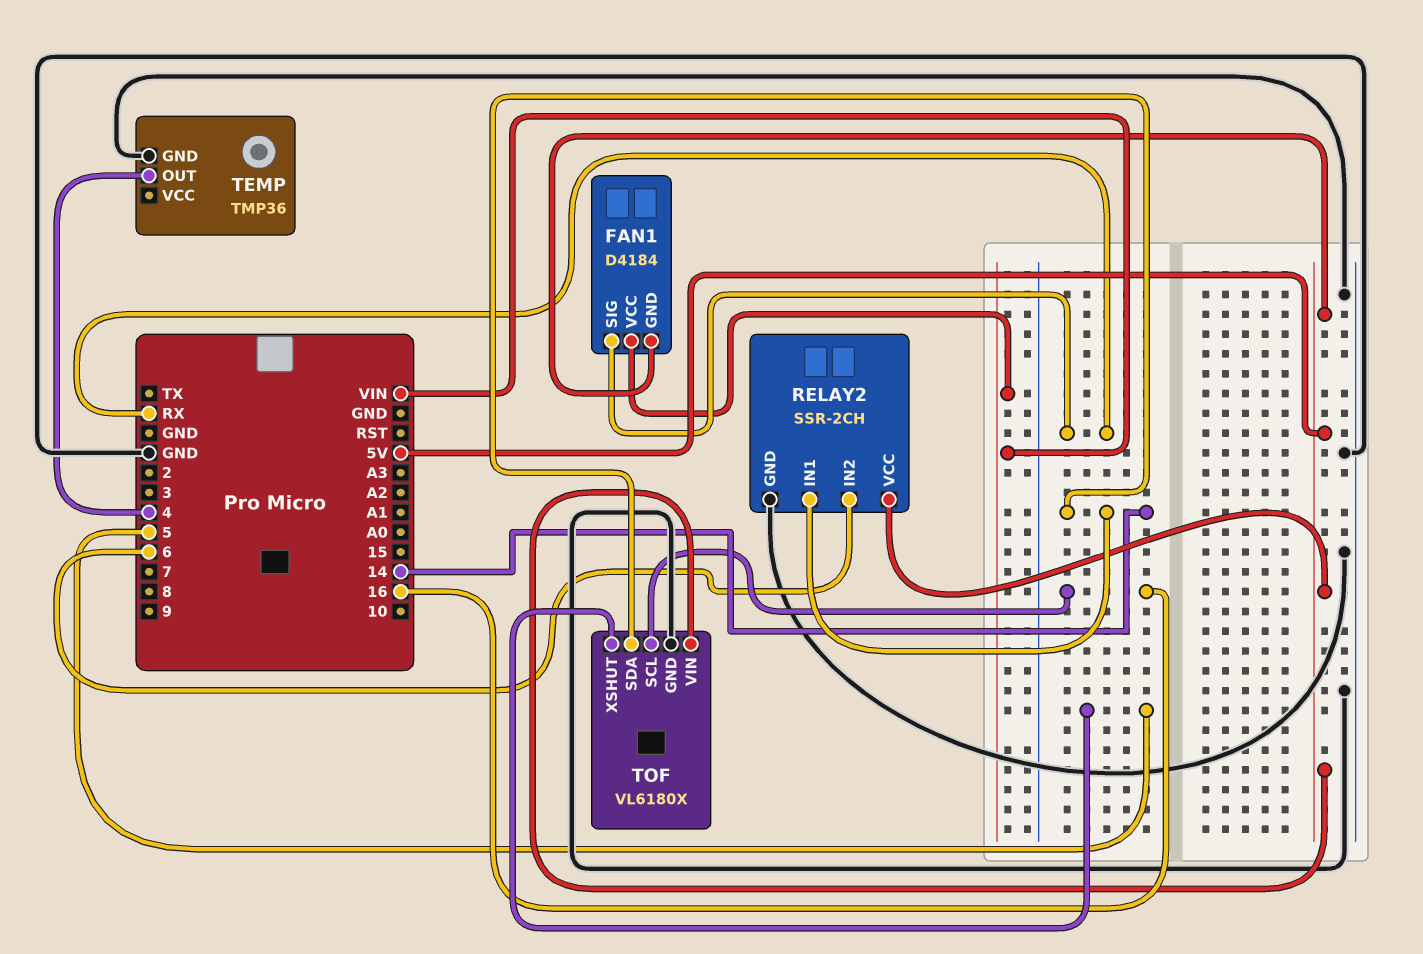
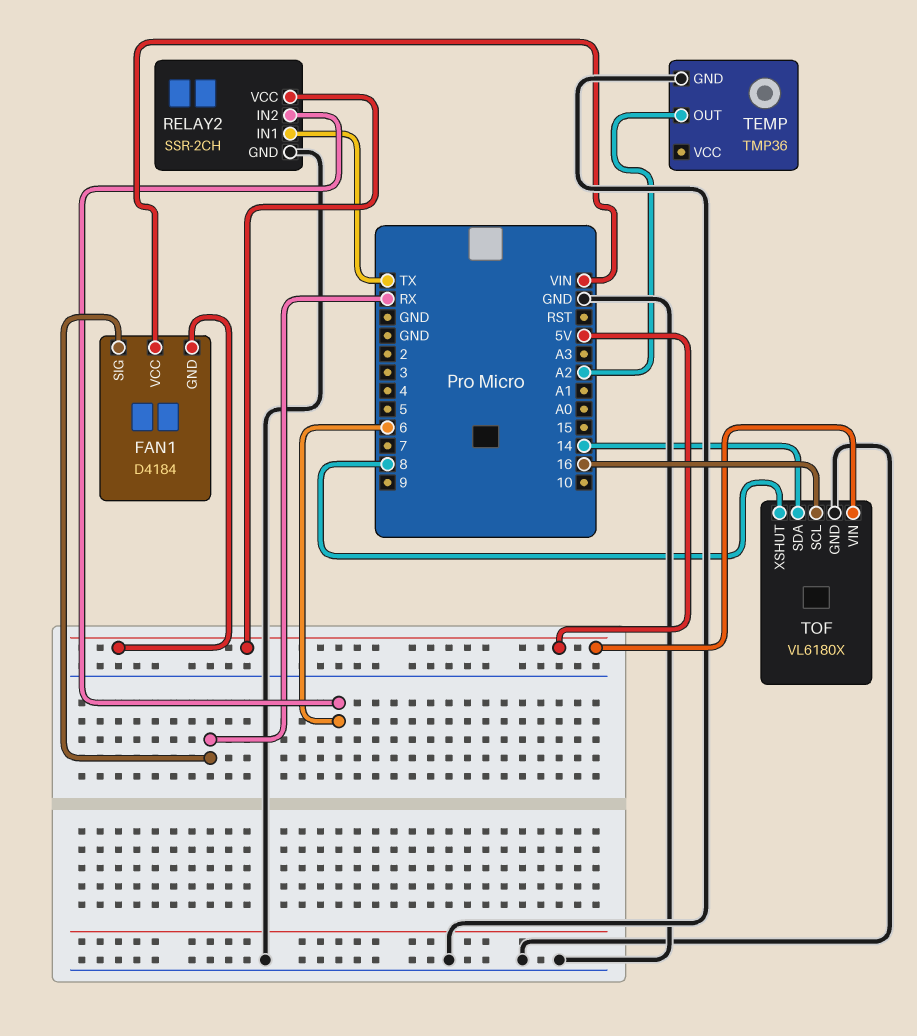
RELAY2 pin IN1: 14 -> TX
TEMP pin OUT: 4 -> A2
TOF pin XSHUT: 5 -> 8

